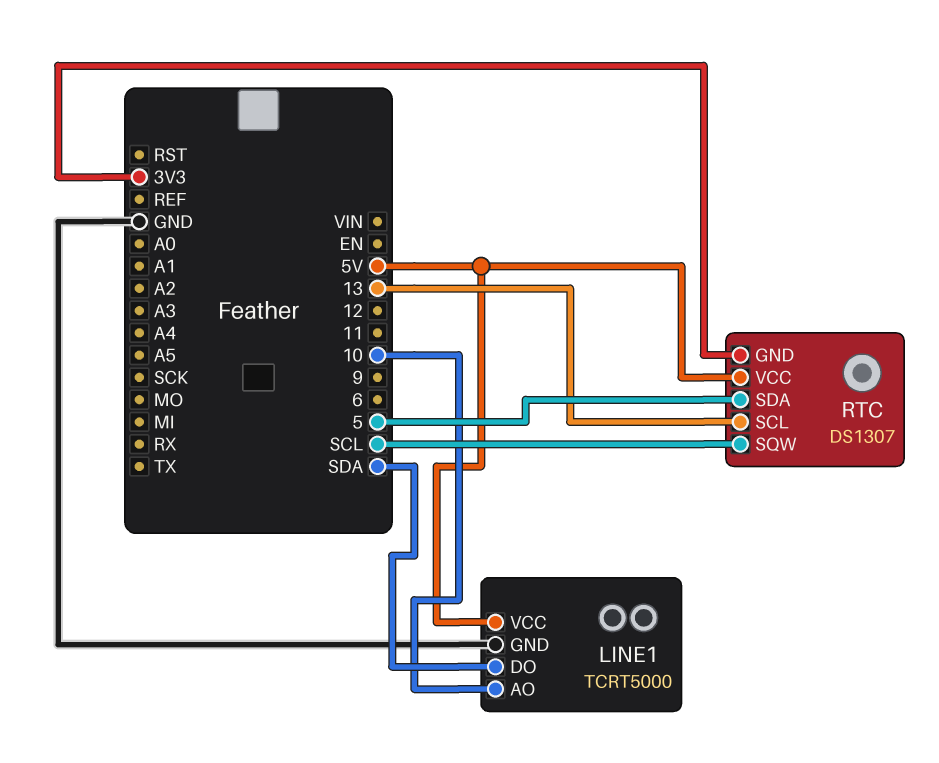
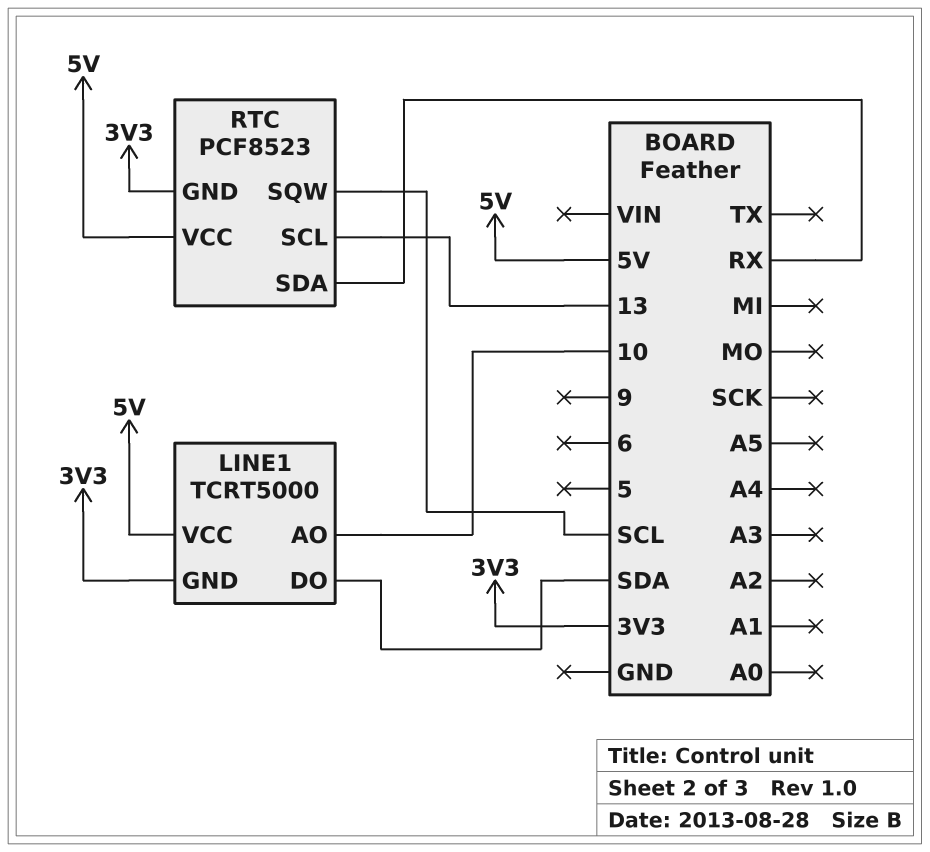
LINE1 pin GND: GND -> 3V3
RTC: DS1307 -> PCF8523
RTC pin SDA: 5 -> RX

